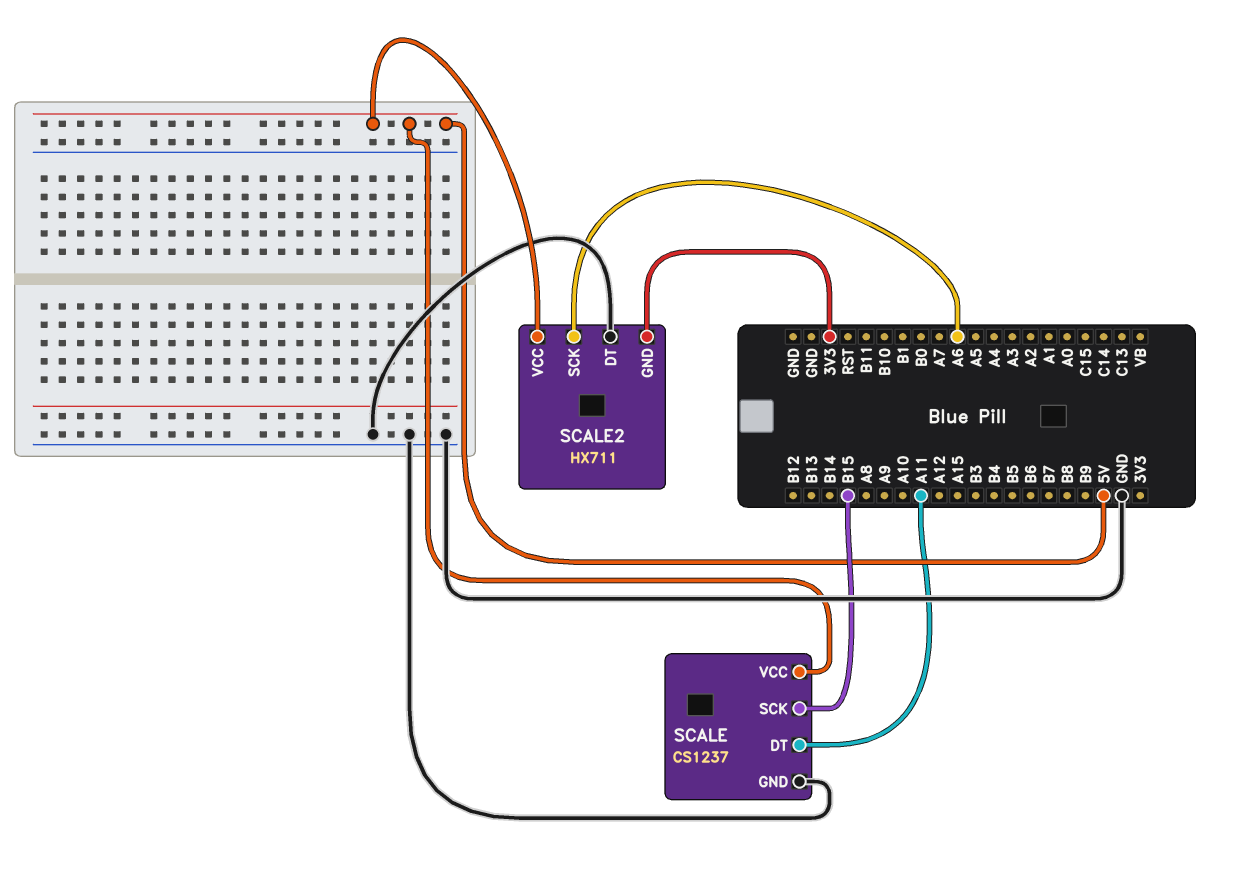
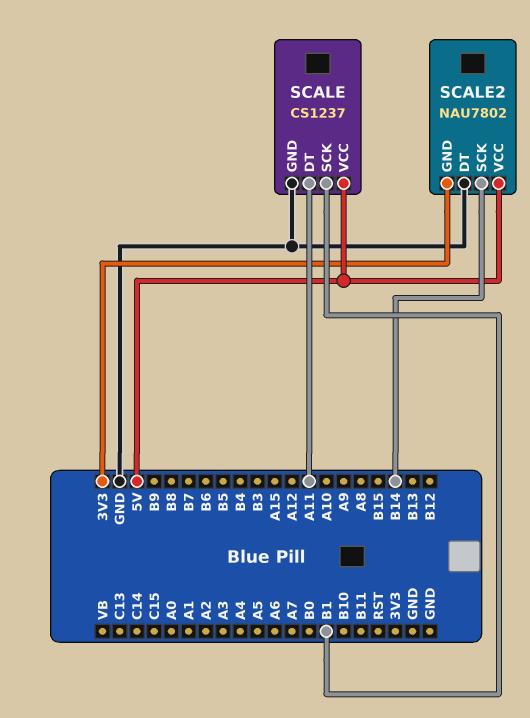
SCALE pin SCK: B15 -> B1
SCALE2: HX711 -> NAU7802
SCALE2 pin SCK: A6 -> B14

